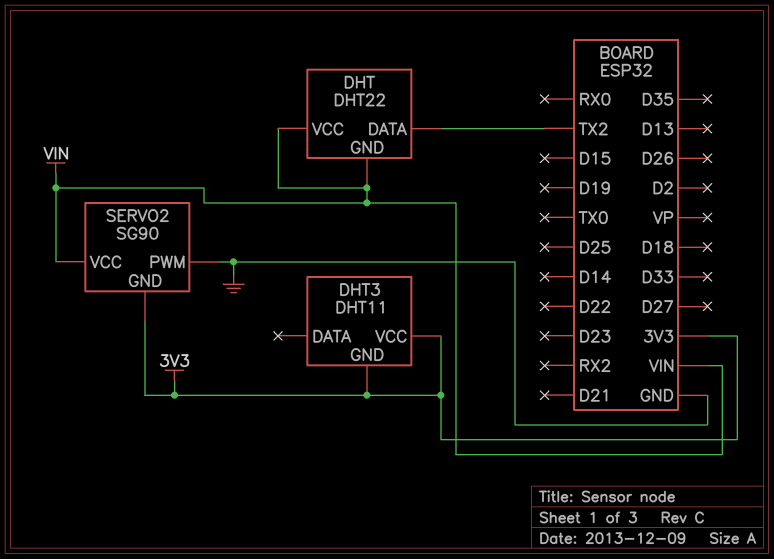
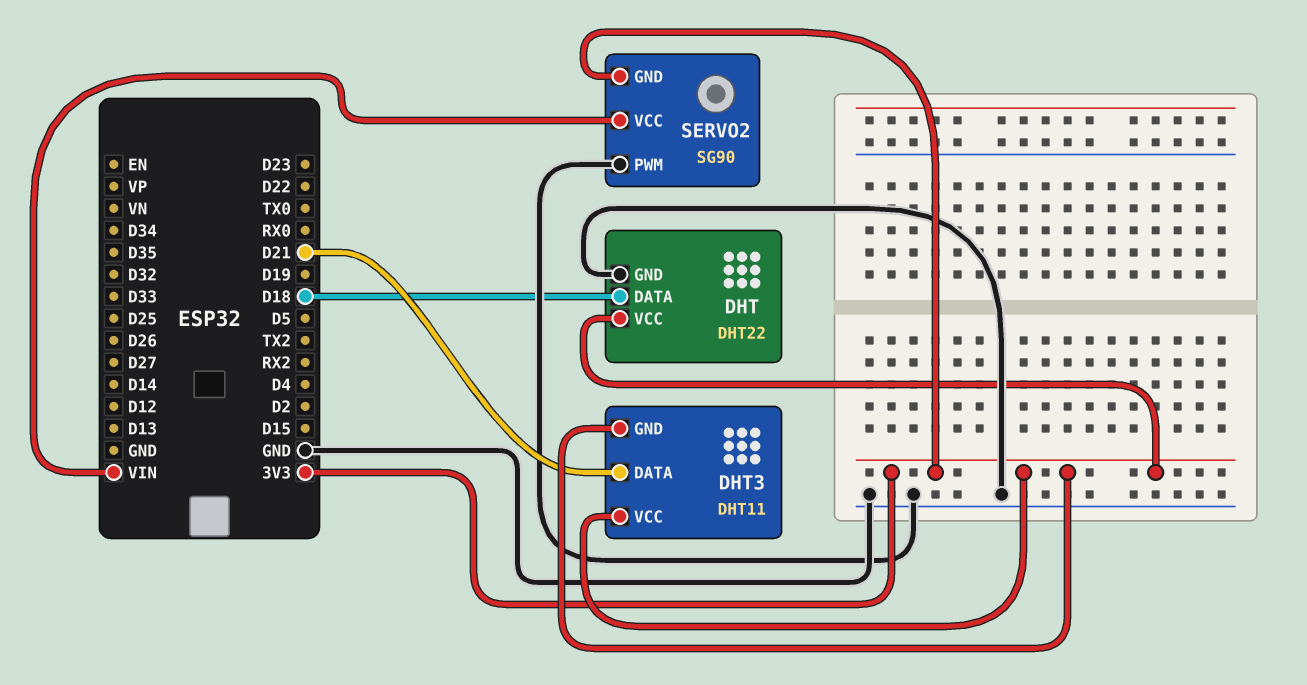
DHT pin DATA: TX2 -> D18
DHT pin GND: VIN -> GND
DHT pin VCC: VIN -> 3V3
DHT3 pin DATA: none -> D21

